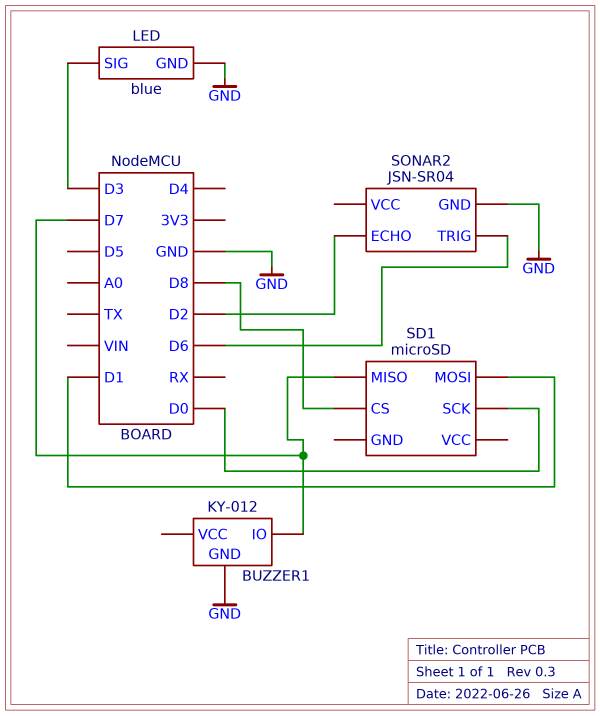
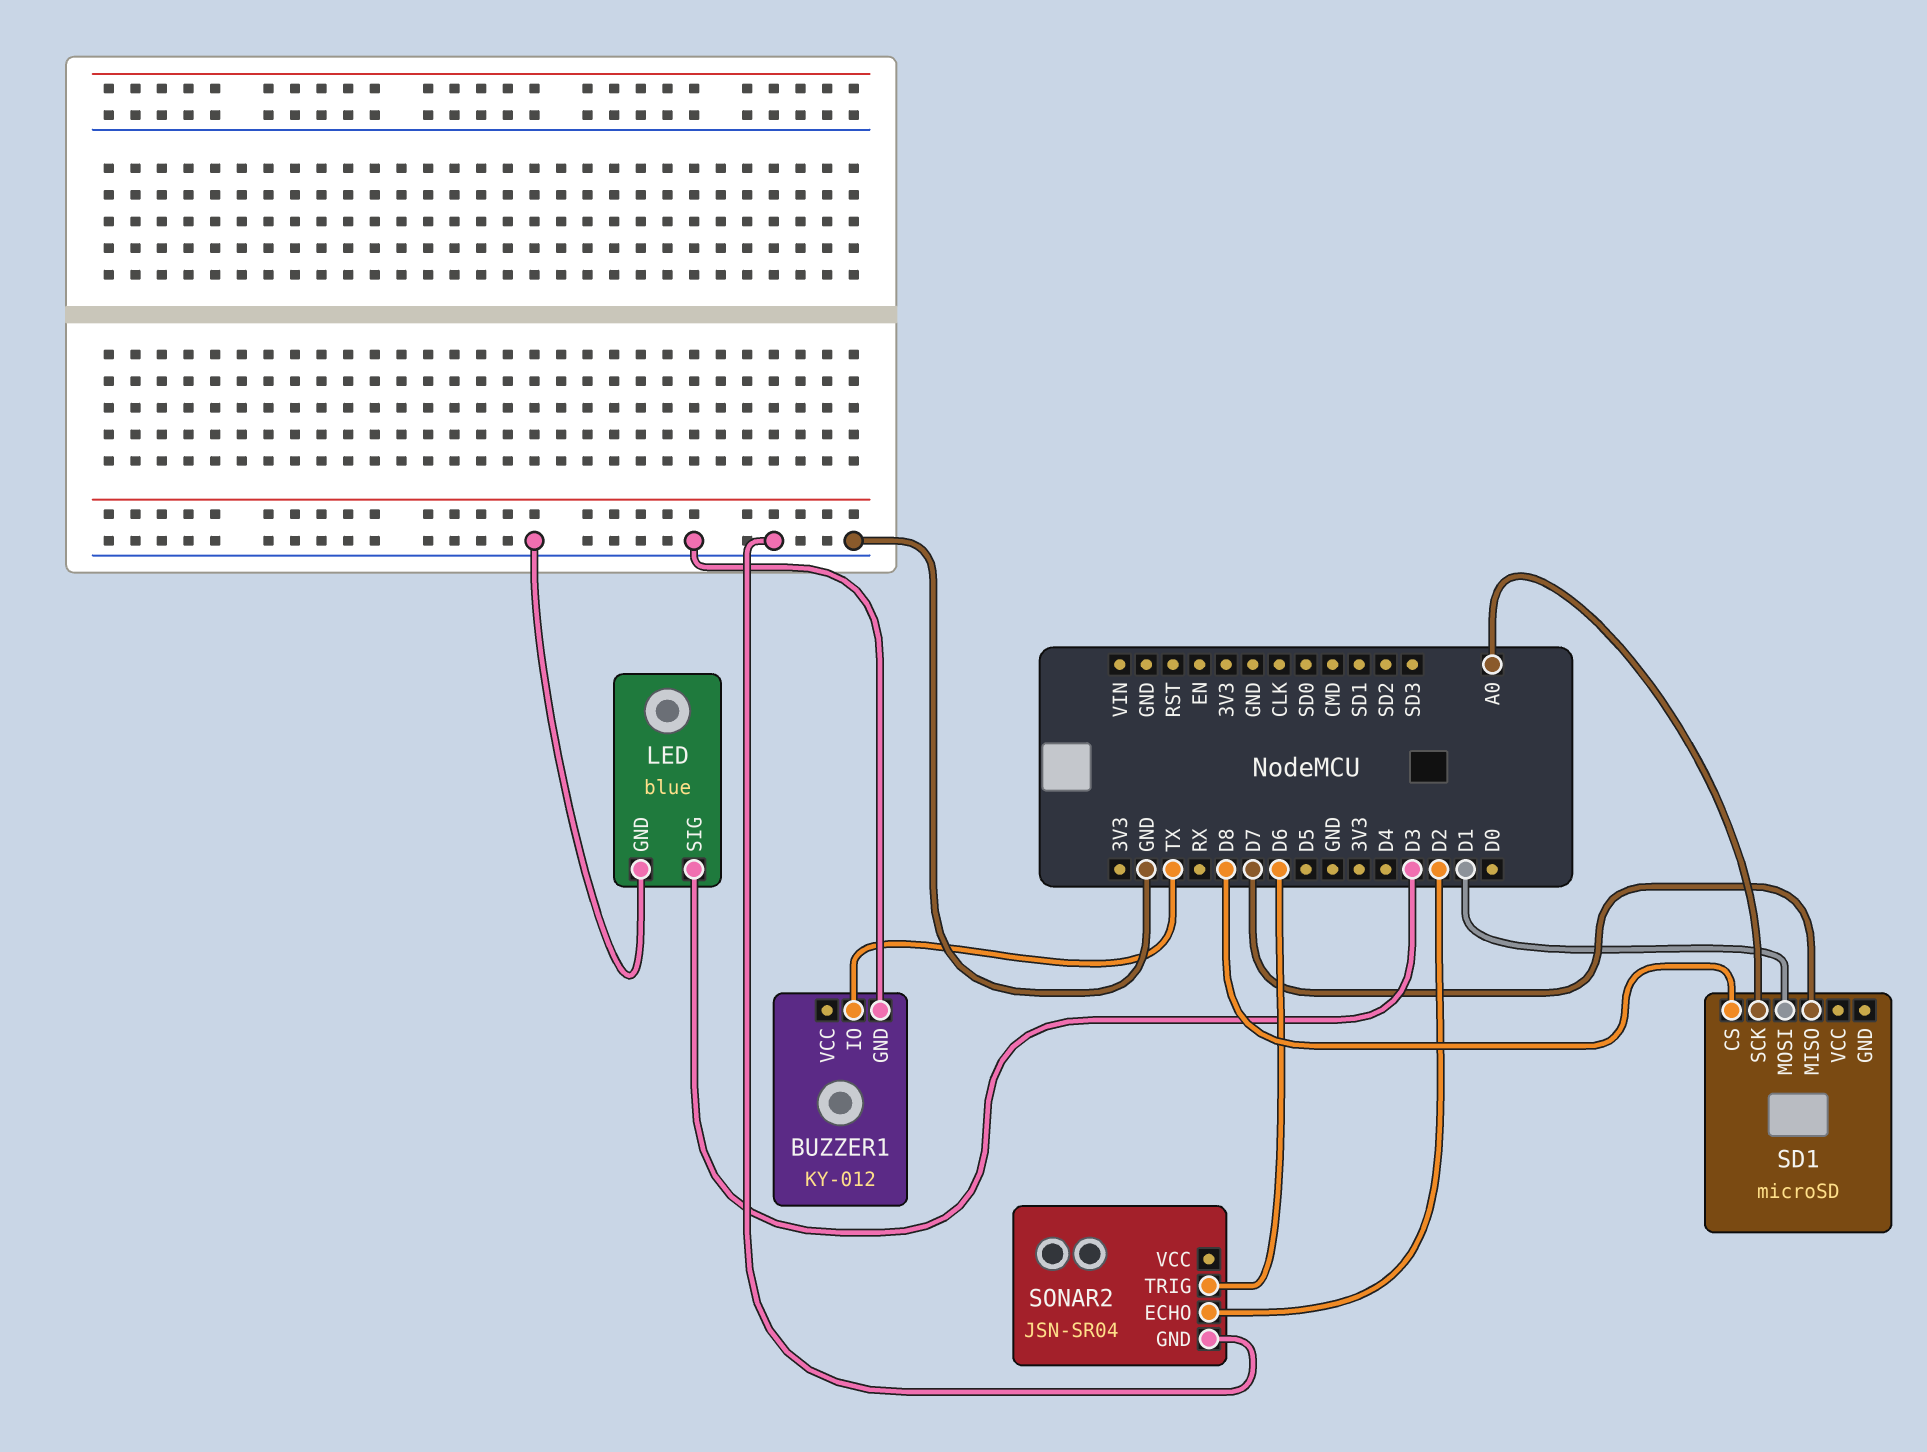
BUZZER1 pin IO: D7 -> TX
SD1 pin SCK: D0 -> A0

